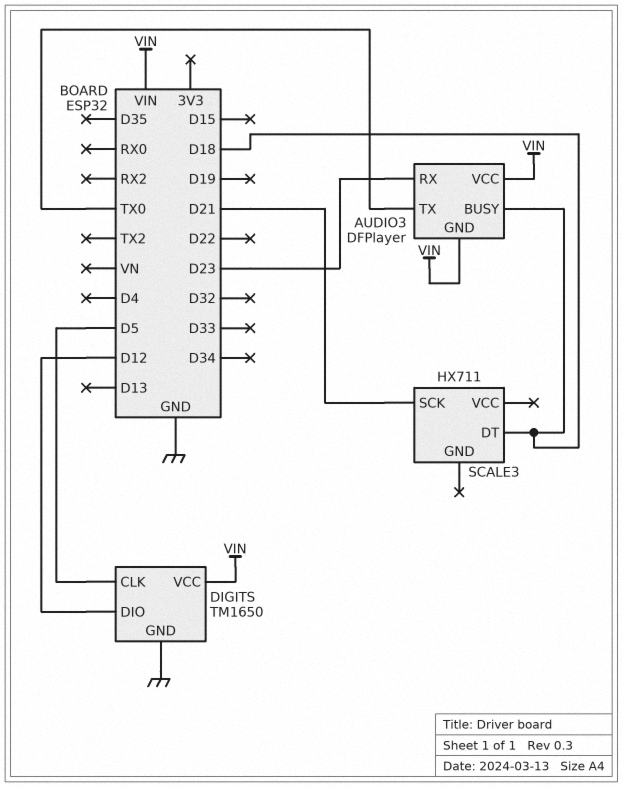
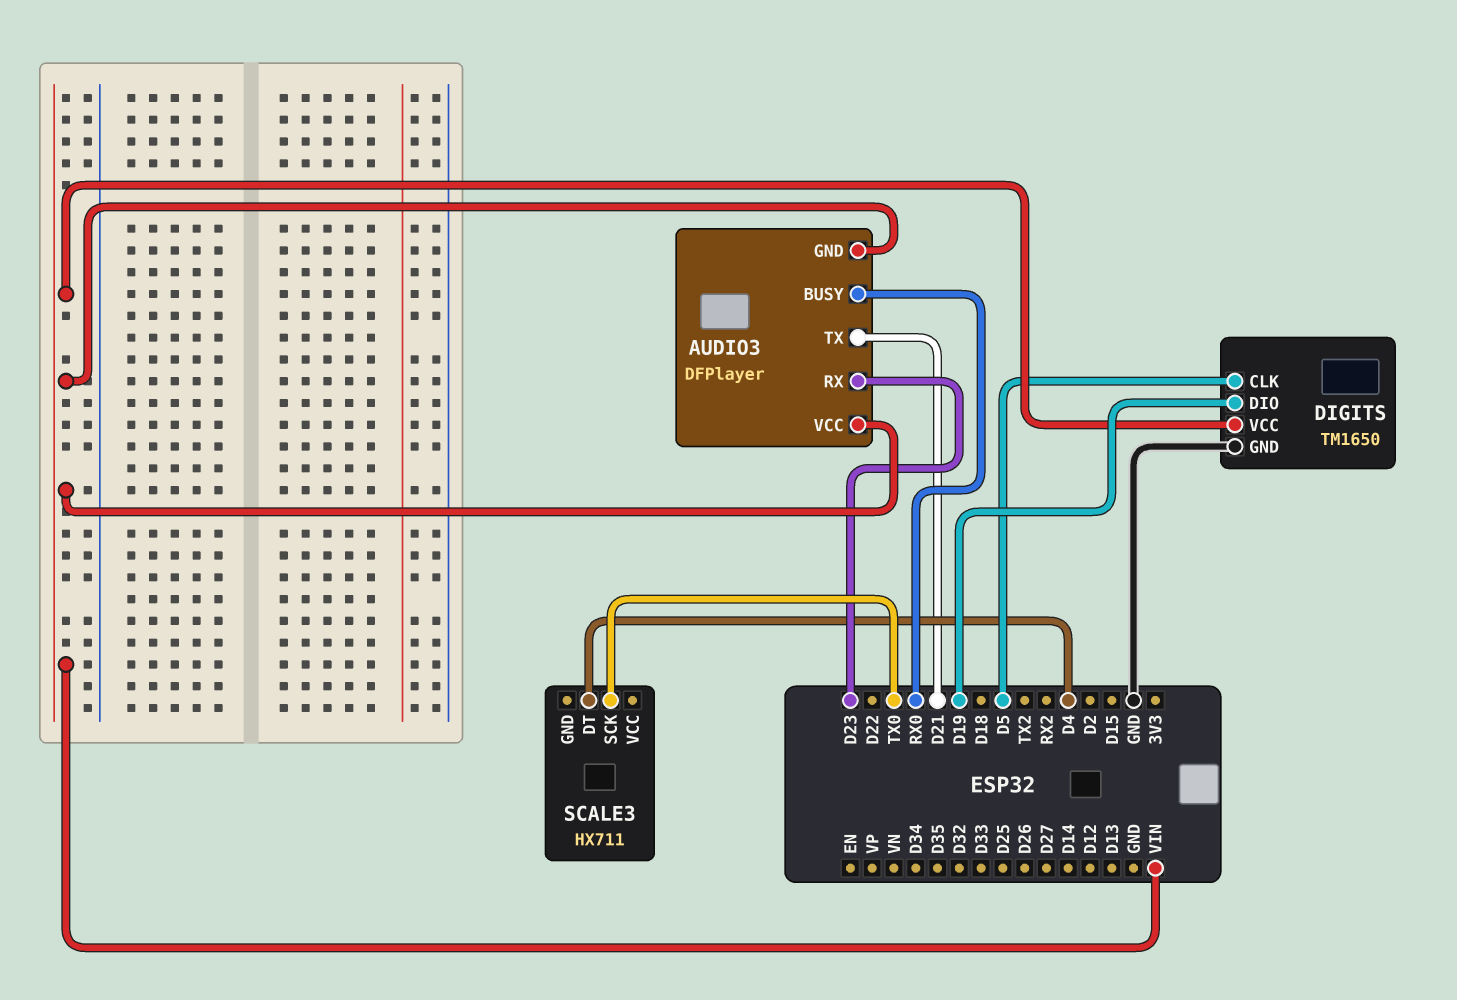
AUDIO3 pin BUSY: D18 -> RX0
AUDIO3 pin TX: TX0 -> D21
DIGITS pin DIO: D12 -> D19
SCALE3 pin DT: D18 -> D4
SCALE3 pin SCK: D21 -> TX0

